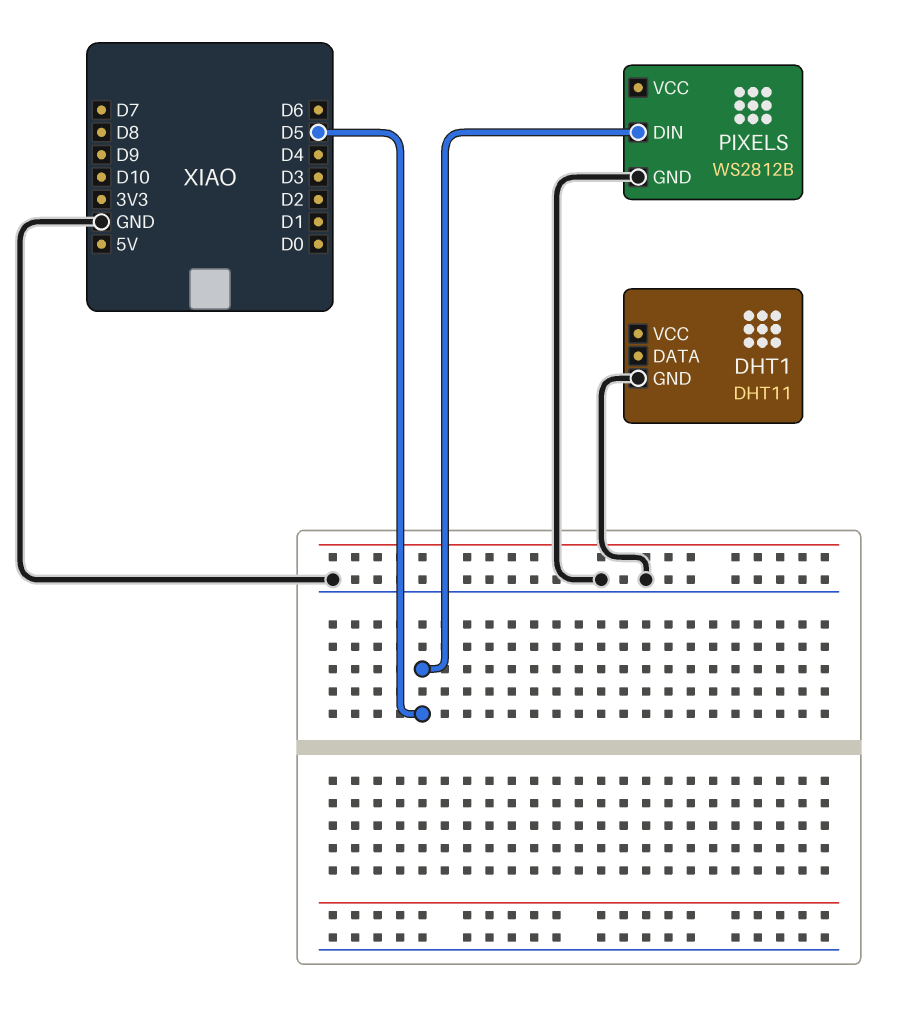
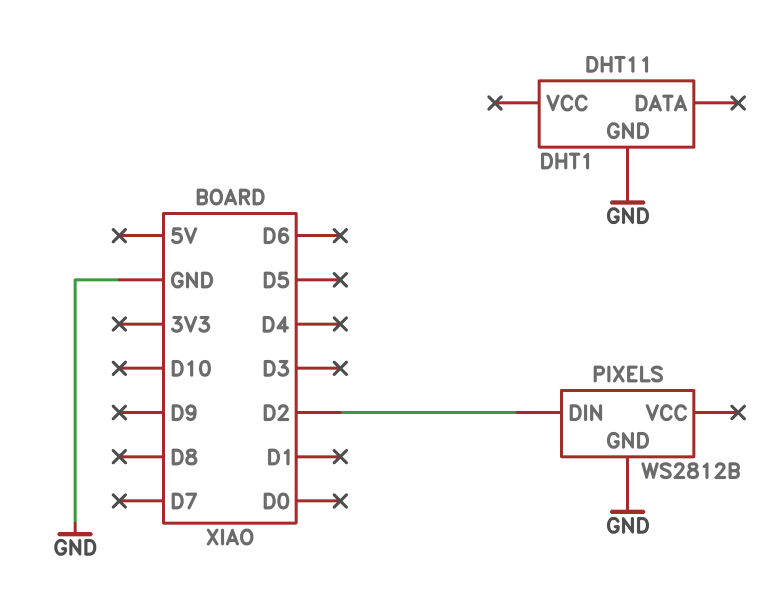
PIXELS pin DIN: D5 -> D2

